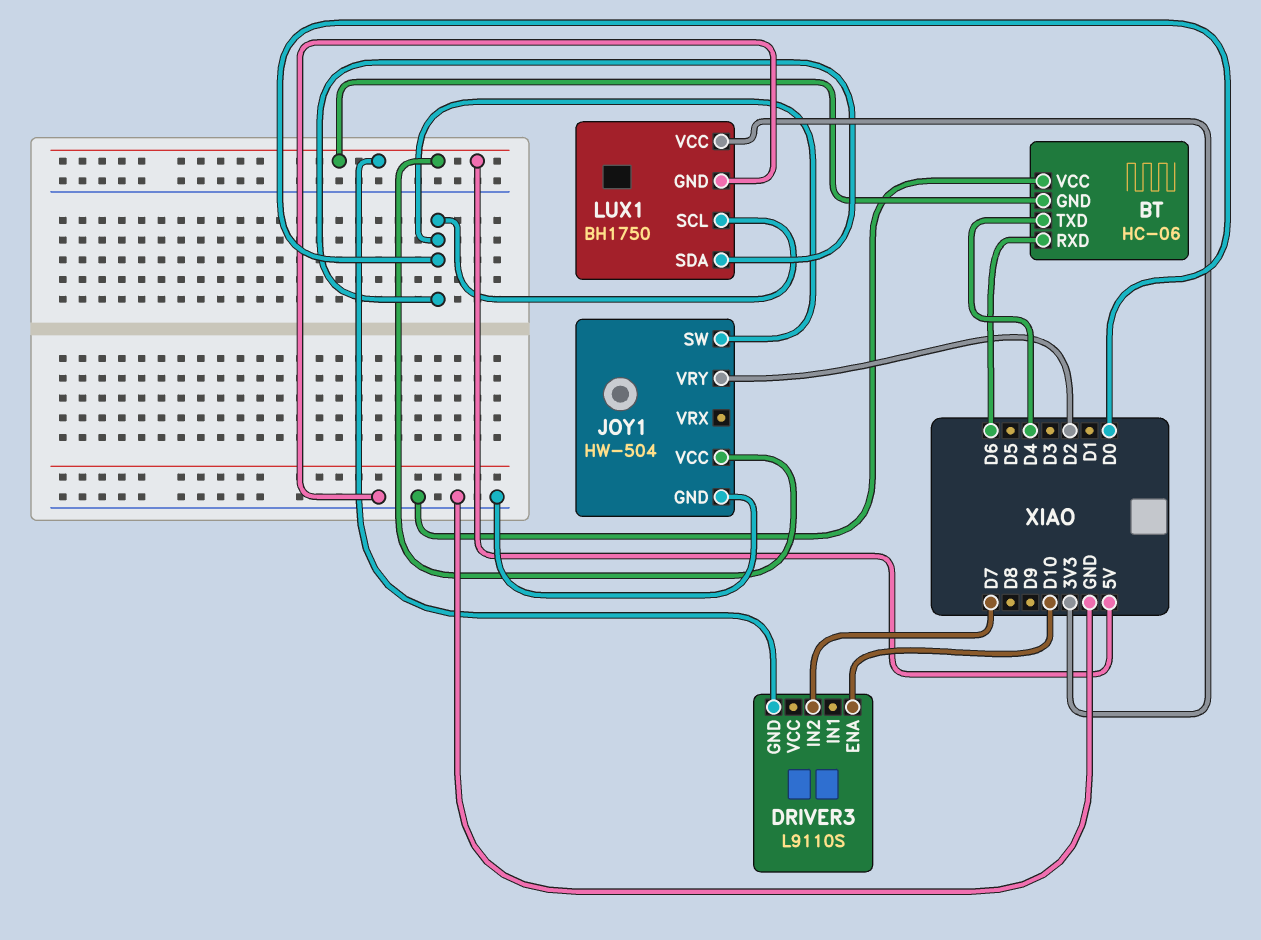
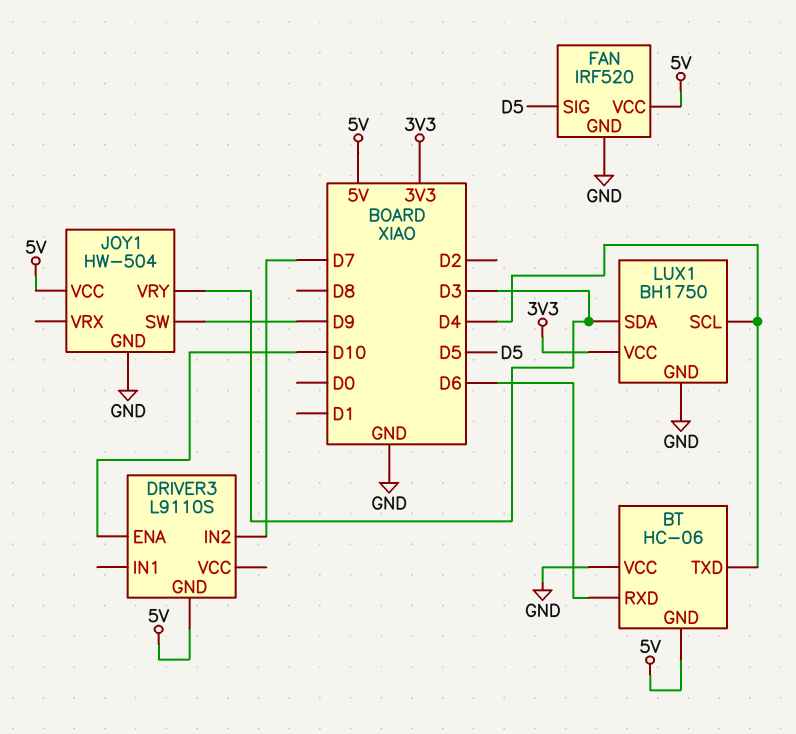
FAN: none -> IRF520
FAN pin GND: none -> GND
FAN pin SIG: none -> D5
FAN pin VCC: none -> 5V
JOY1 pin SW: D0 -> D9
JOY1 pin VRY: D2 -> D3
LUX1 pin SCL: D0 -> D4
LUX1 pin SDA: D0 -> D3

